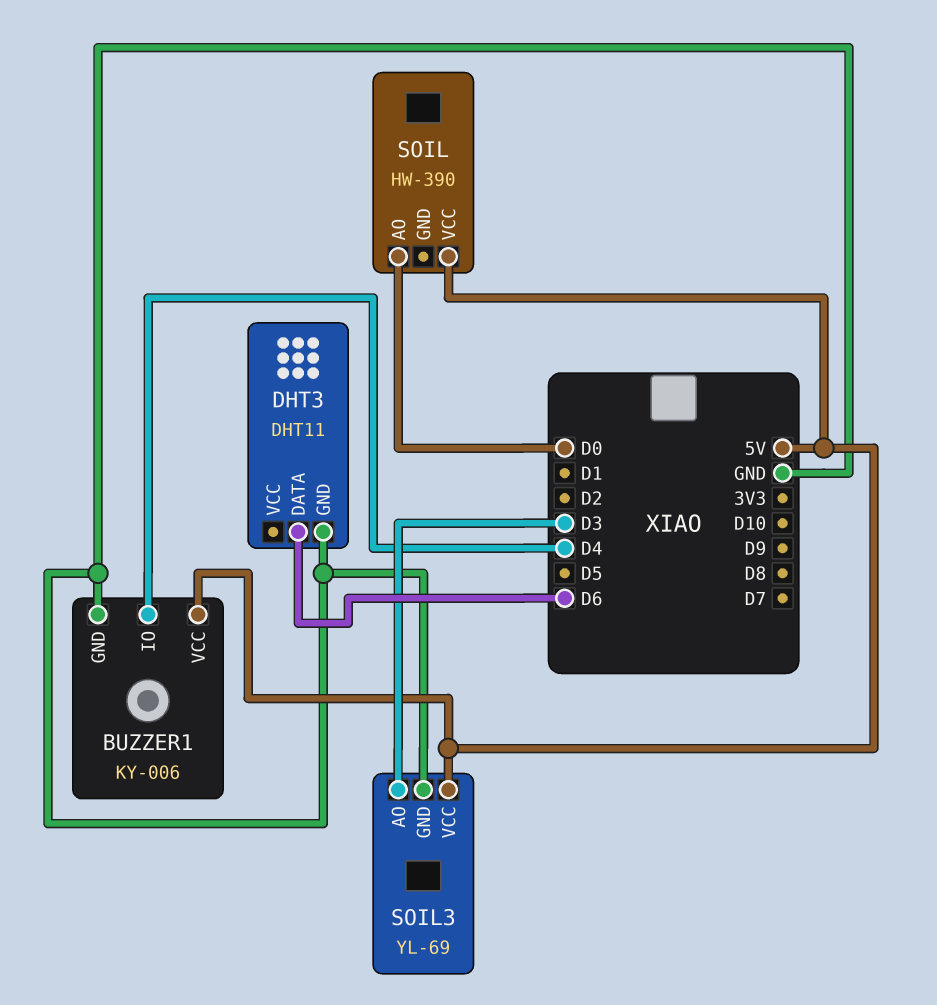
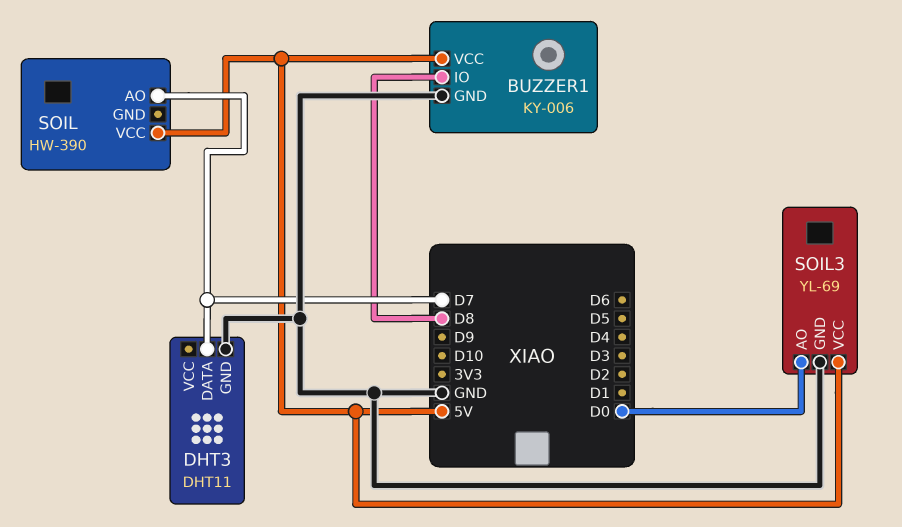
BUZZER1 pin IO: D4 -> D8
DHT3 pin DATA: D6 -> D7
SOIL pin AO: D0 -> D7
SOIL3 pin AO: D3 -> D0

